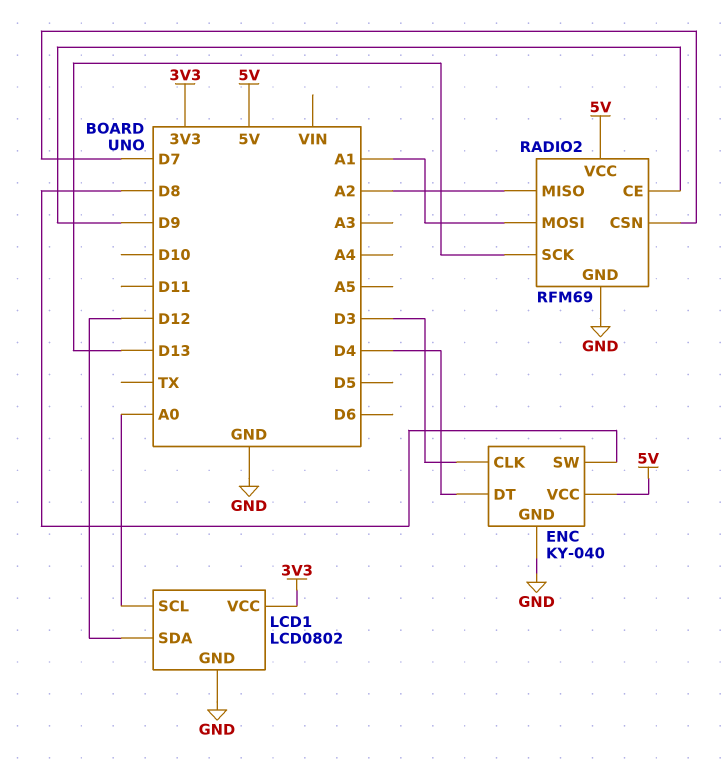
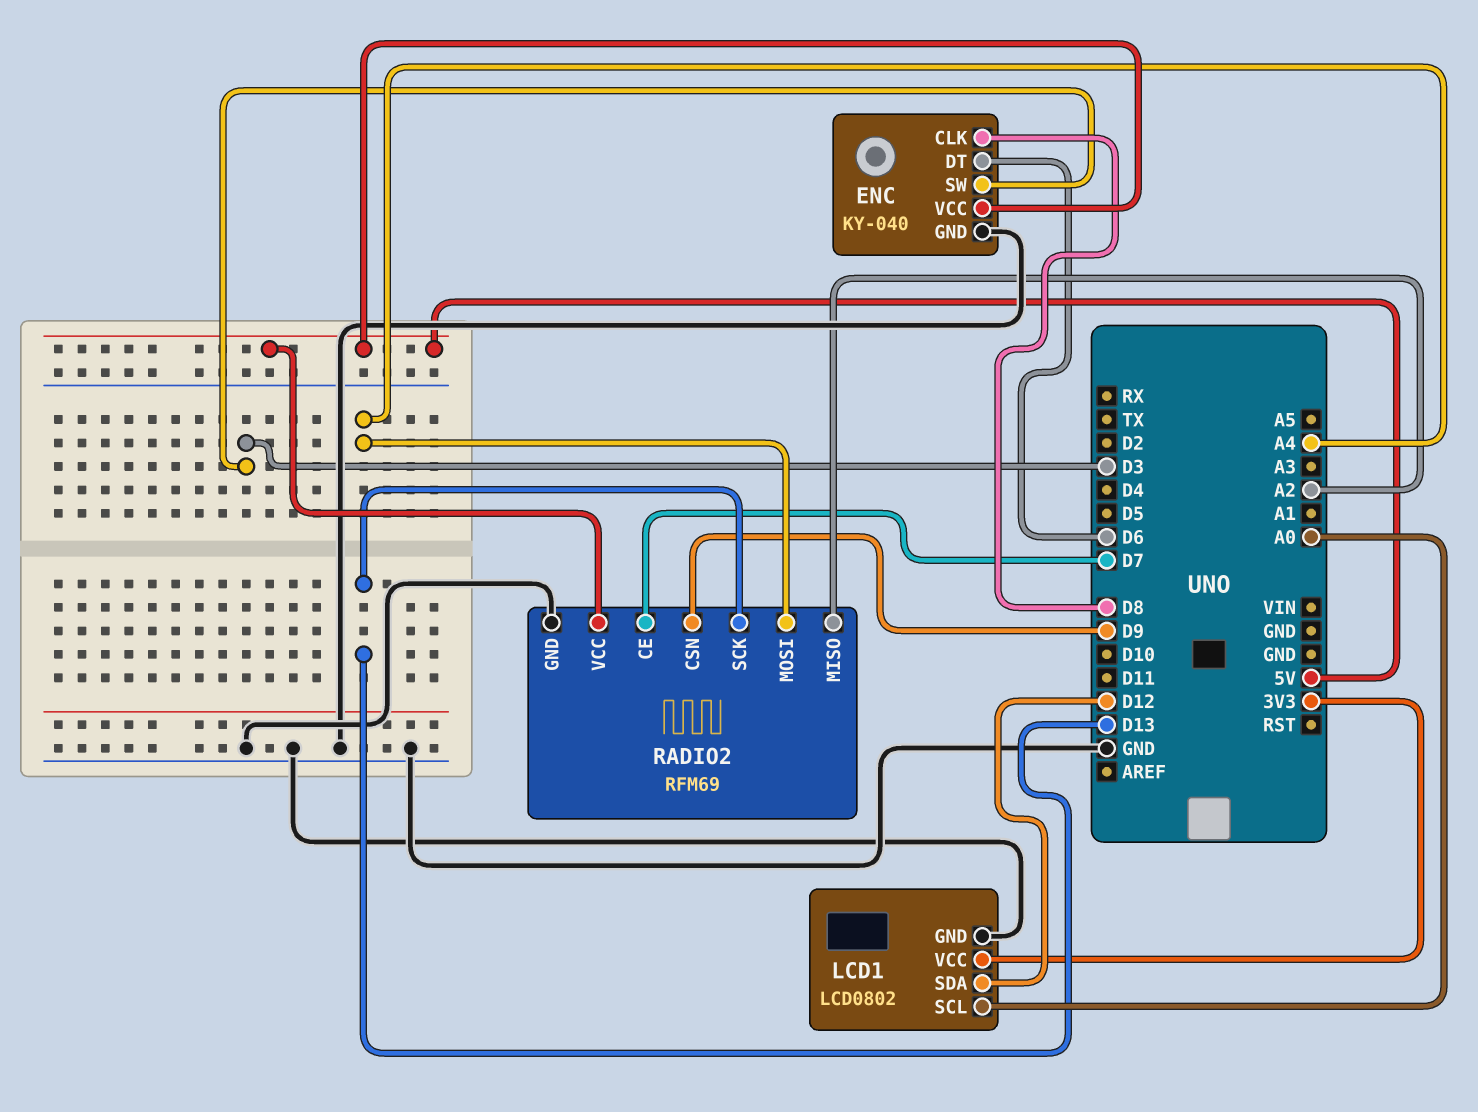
ENC pin CLK: D3 -> D8
ENC pin DT: D4 -> D6
ENC pin SW: D8 -> D3
RADIO2 pin CE: D9 -> D7
RADIO2 pin CSN: D7 -> D9
RADIO2 pin MOSI: A1 -> A4

